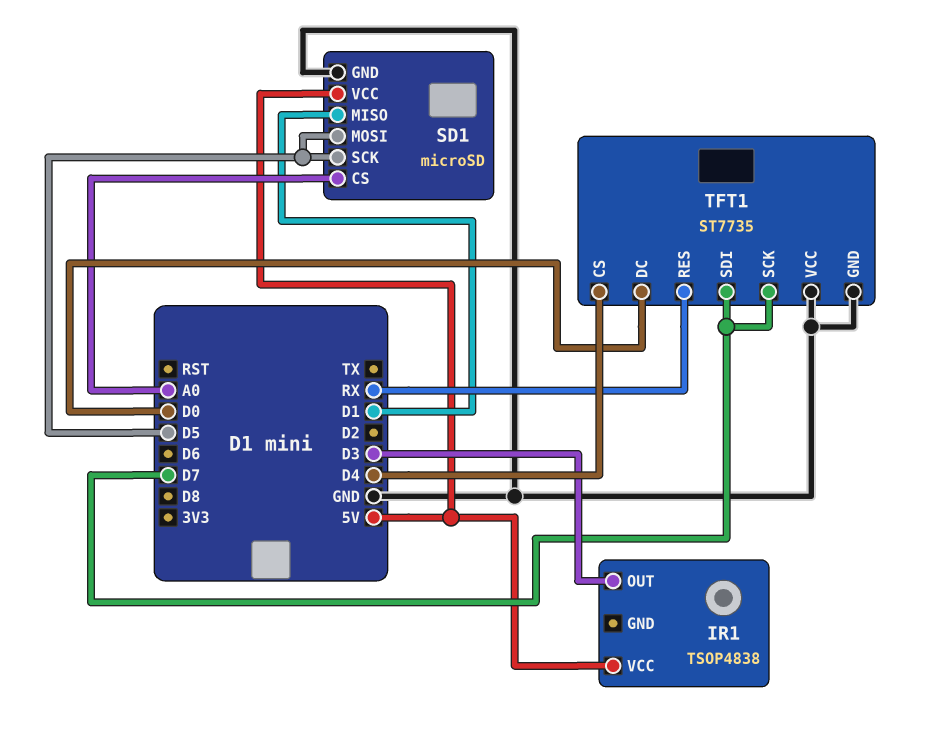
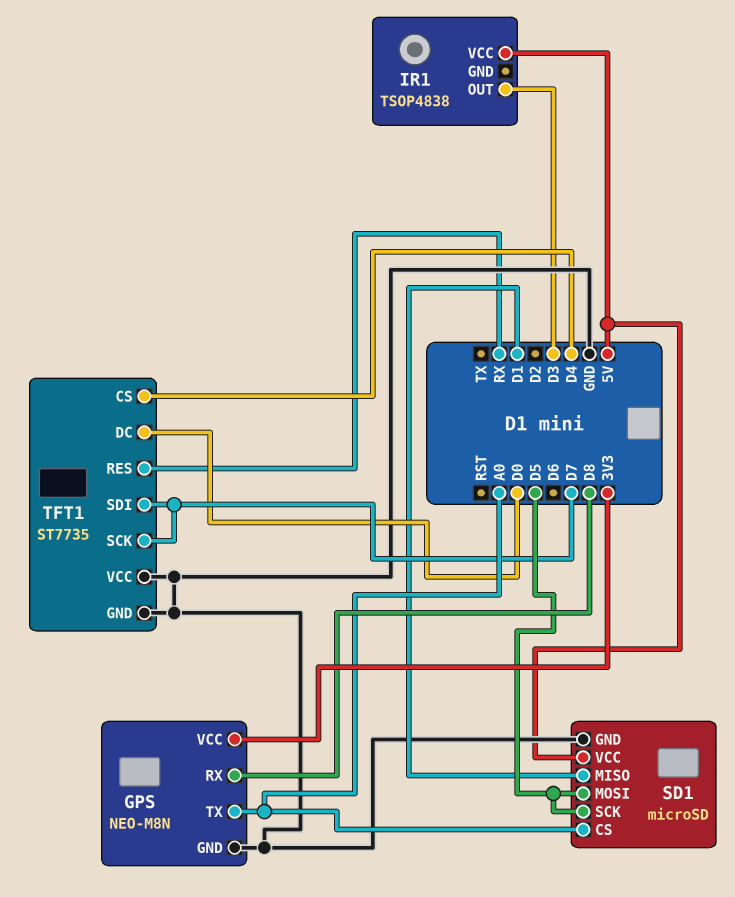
GPS: none -> NEO-M8N
GPS pin GND: none -> GND
GPS pin RX: none -> D8
GPS pin TX: none -> A0
GPS pin VCC: none -> 3V3

